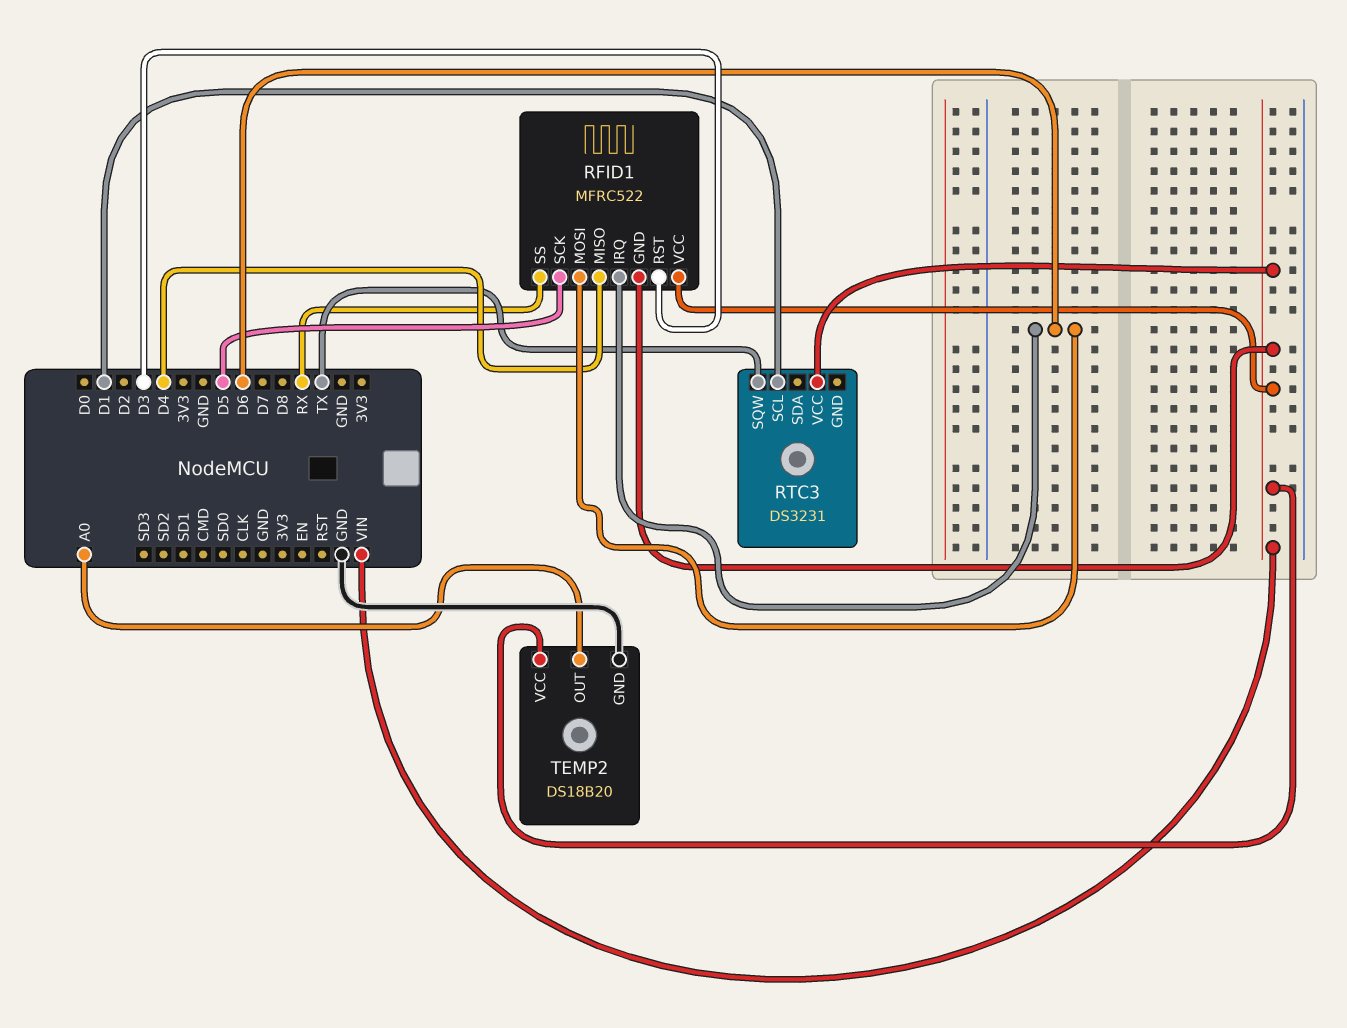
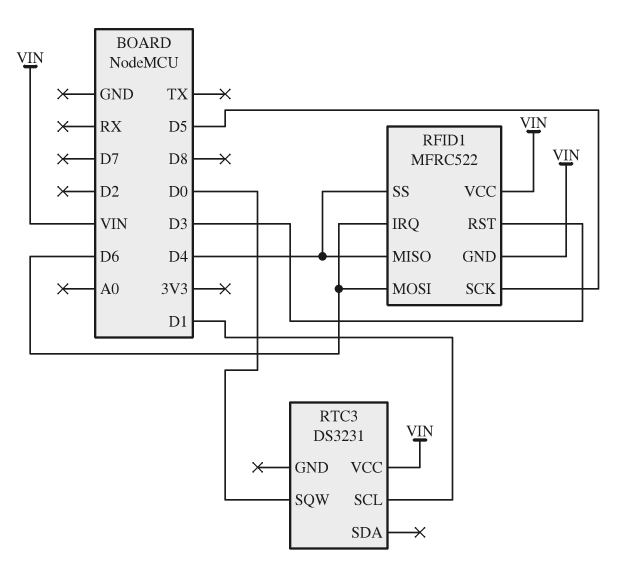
RFID1 pin SS: RX -> D4
RTC3 pin SQW: TX -> D0
TEMP2: DS18B20 -> none
TEMP2 pin GND: GND -> none
TEMP2 pin OUT: A0 -> none
TEMP2 pin VCC: VIN -> none

